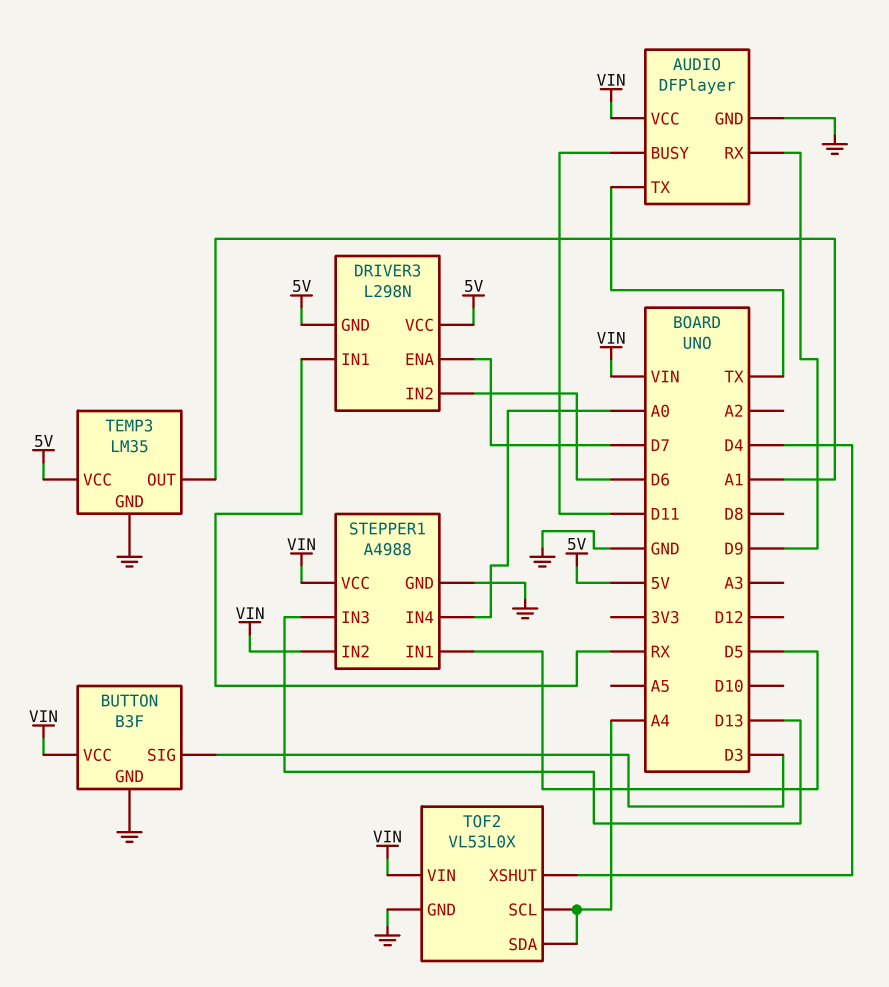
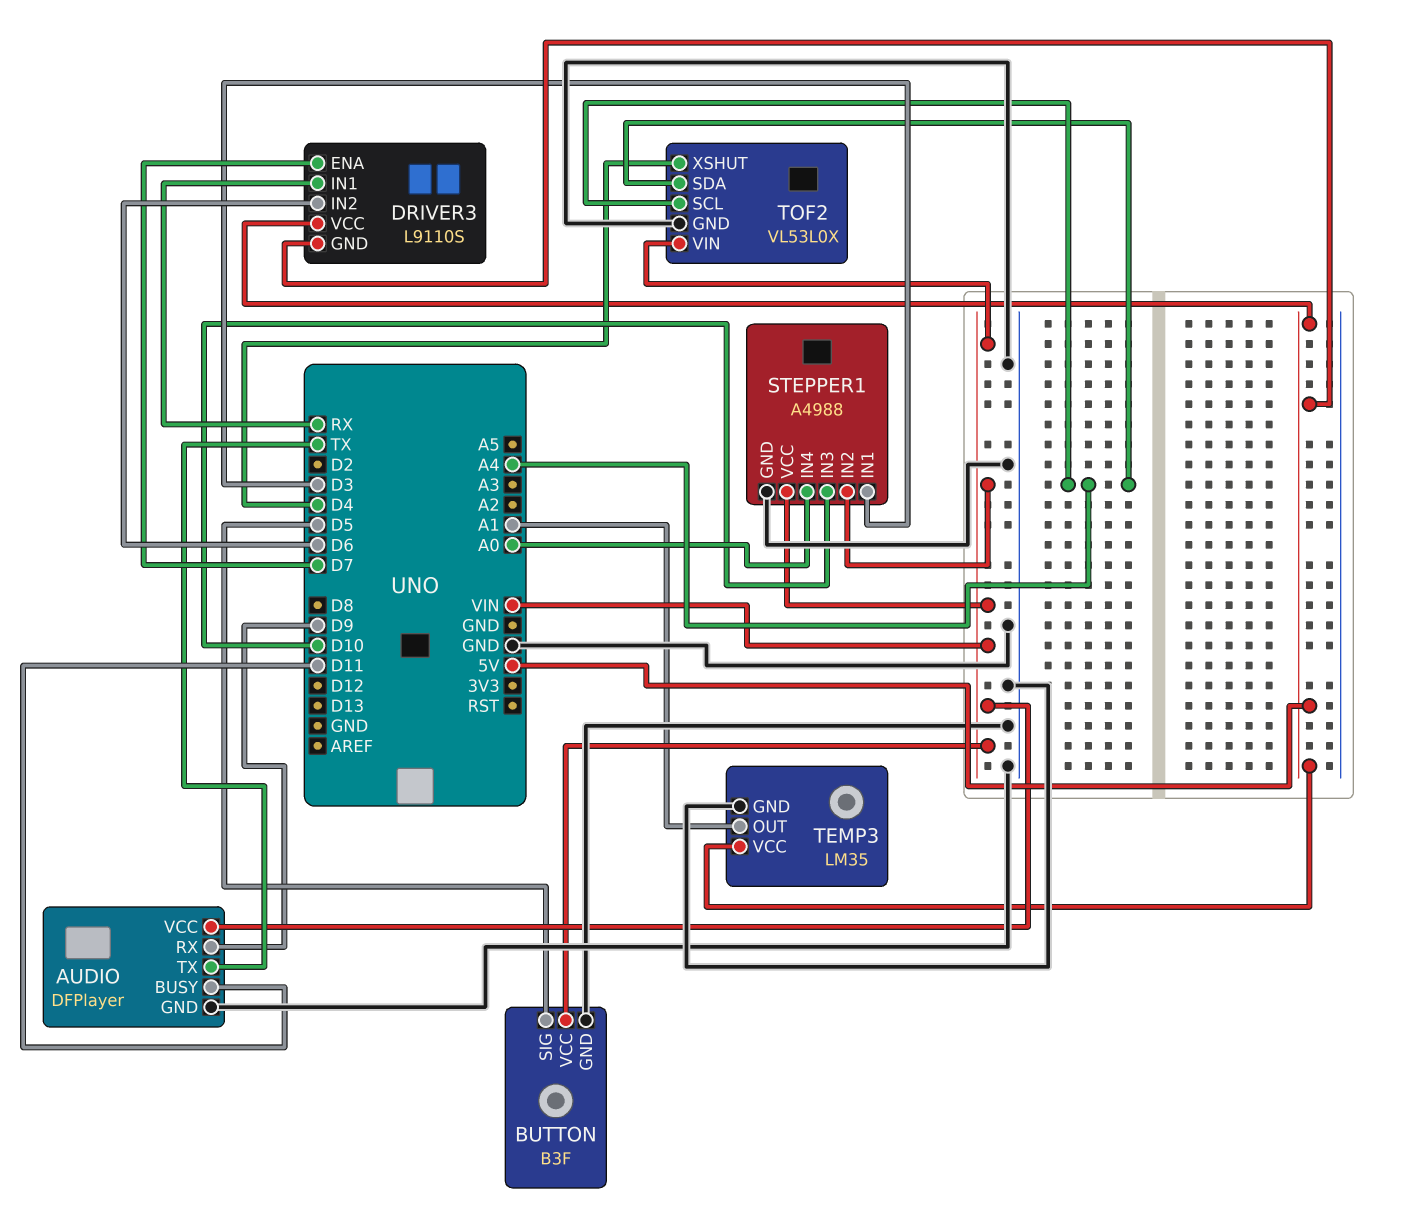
BUTTON pin SIG: D3 -> D5
DRIVER3: L298N -> L9110S
STEPPER1 pin IN1: D5 -> D3
STEPPER1 pin IN3: D13 -> D10

